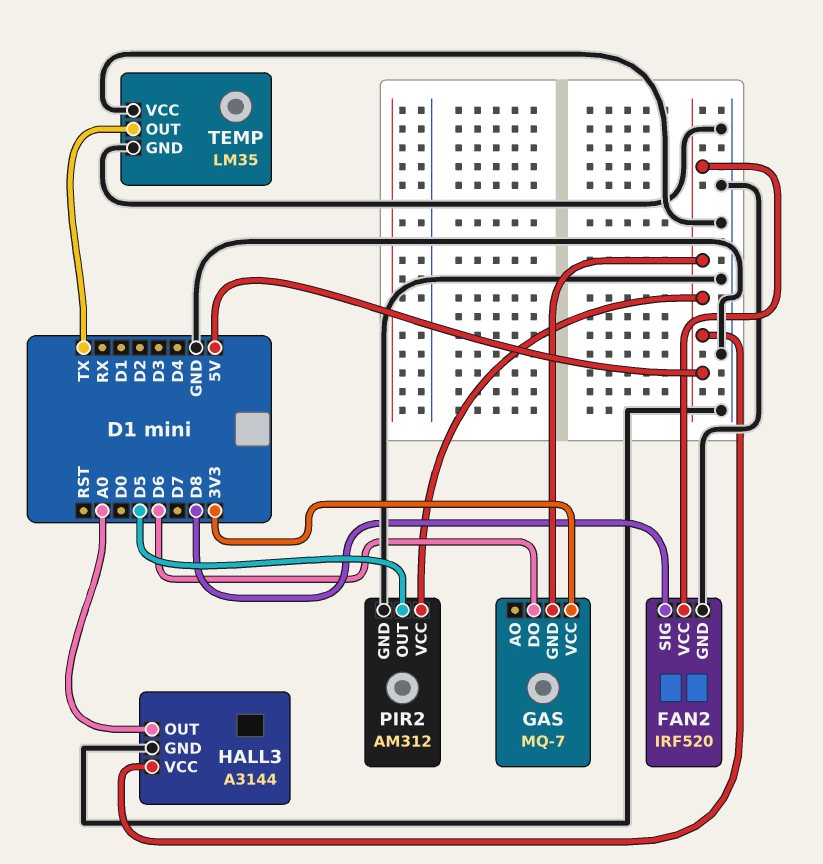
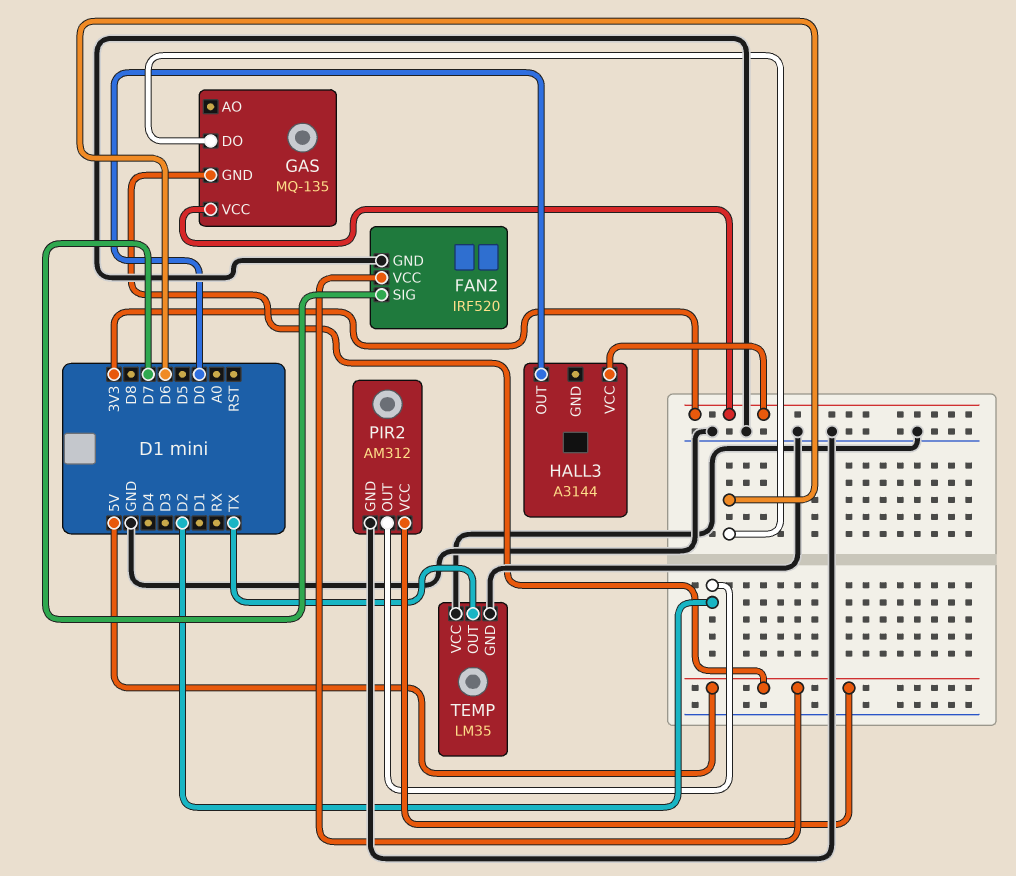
FAN2 pin SIG: D8 -> D7
GAS: MQ-7 -> MQ-135
HALL3 pin GND: GND -> none
HALL3 pin OUT: A0 -> D0
HALL3 pin VCC: 5V -> 3V3
PIR2 pin OUT: D5 -> D2

